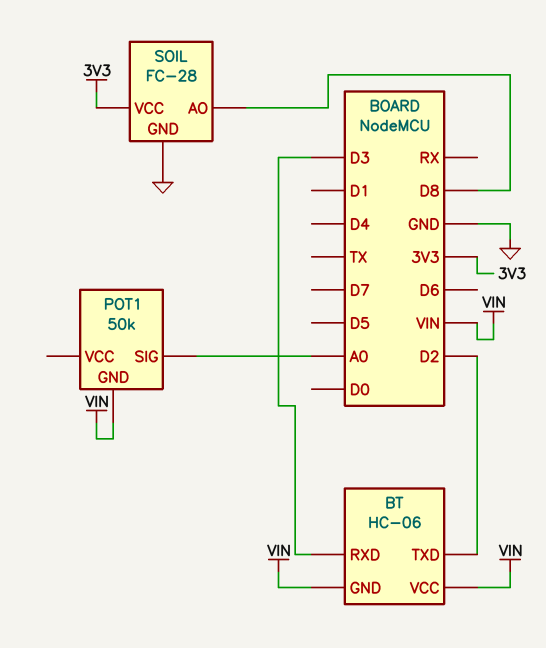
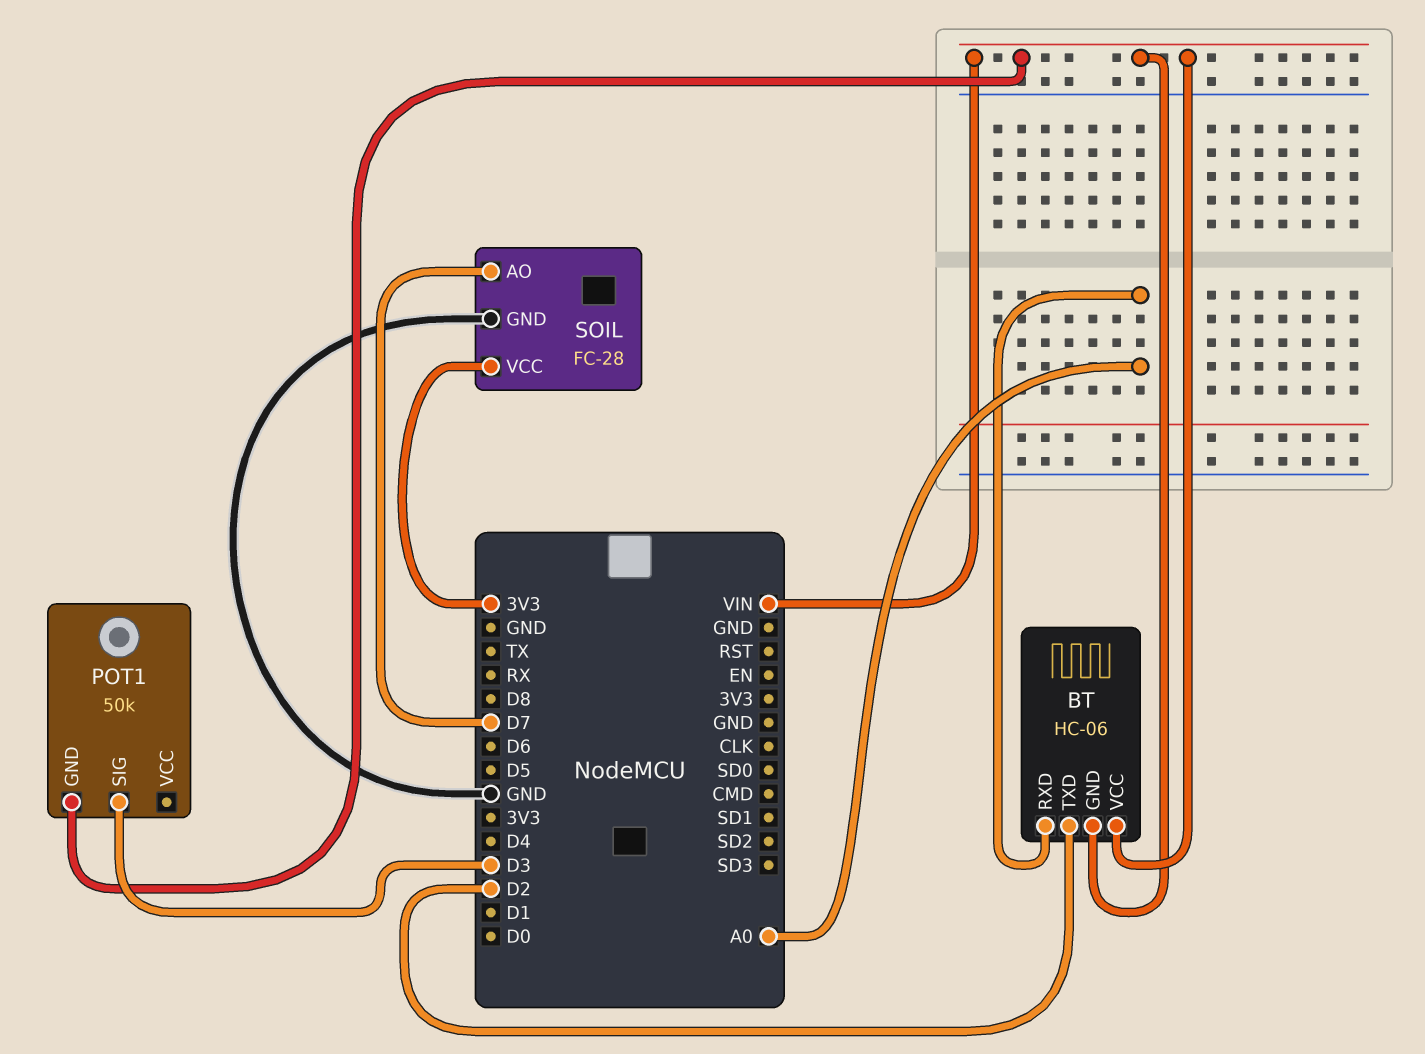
BT pin RXD: D3 -> A0
POT1 pin SIG: A0 -> D3
SOIL pin AO: D8 -> D7

